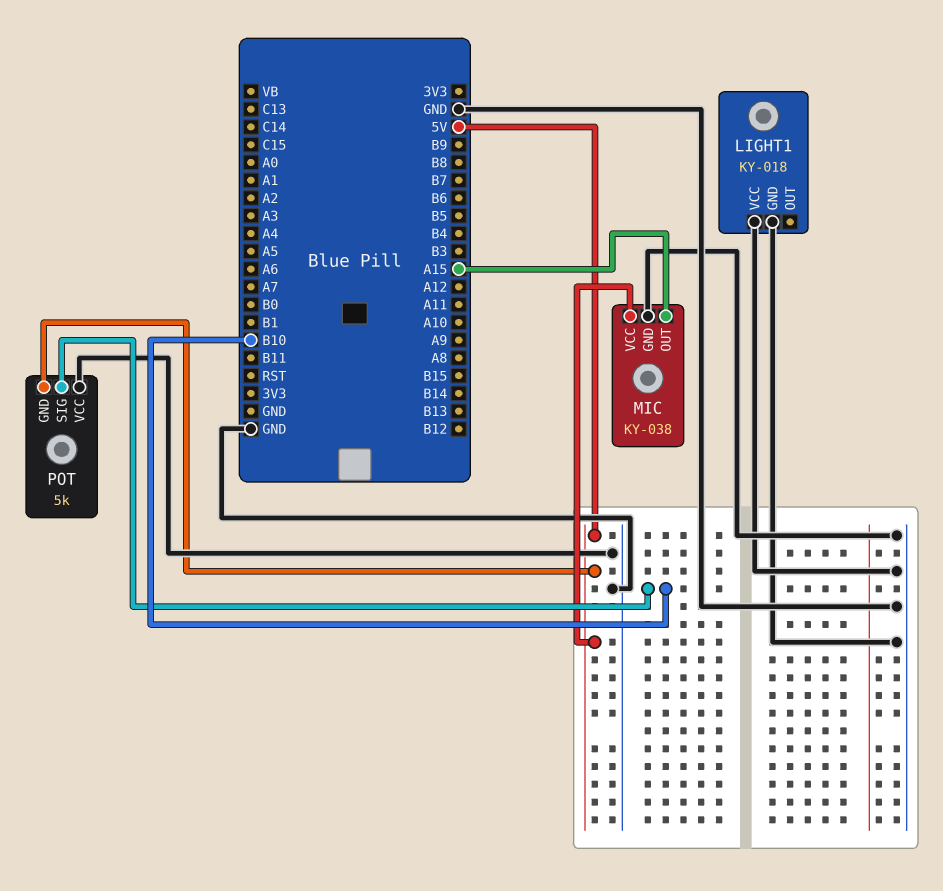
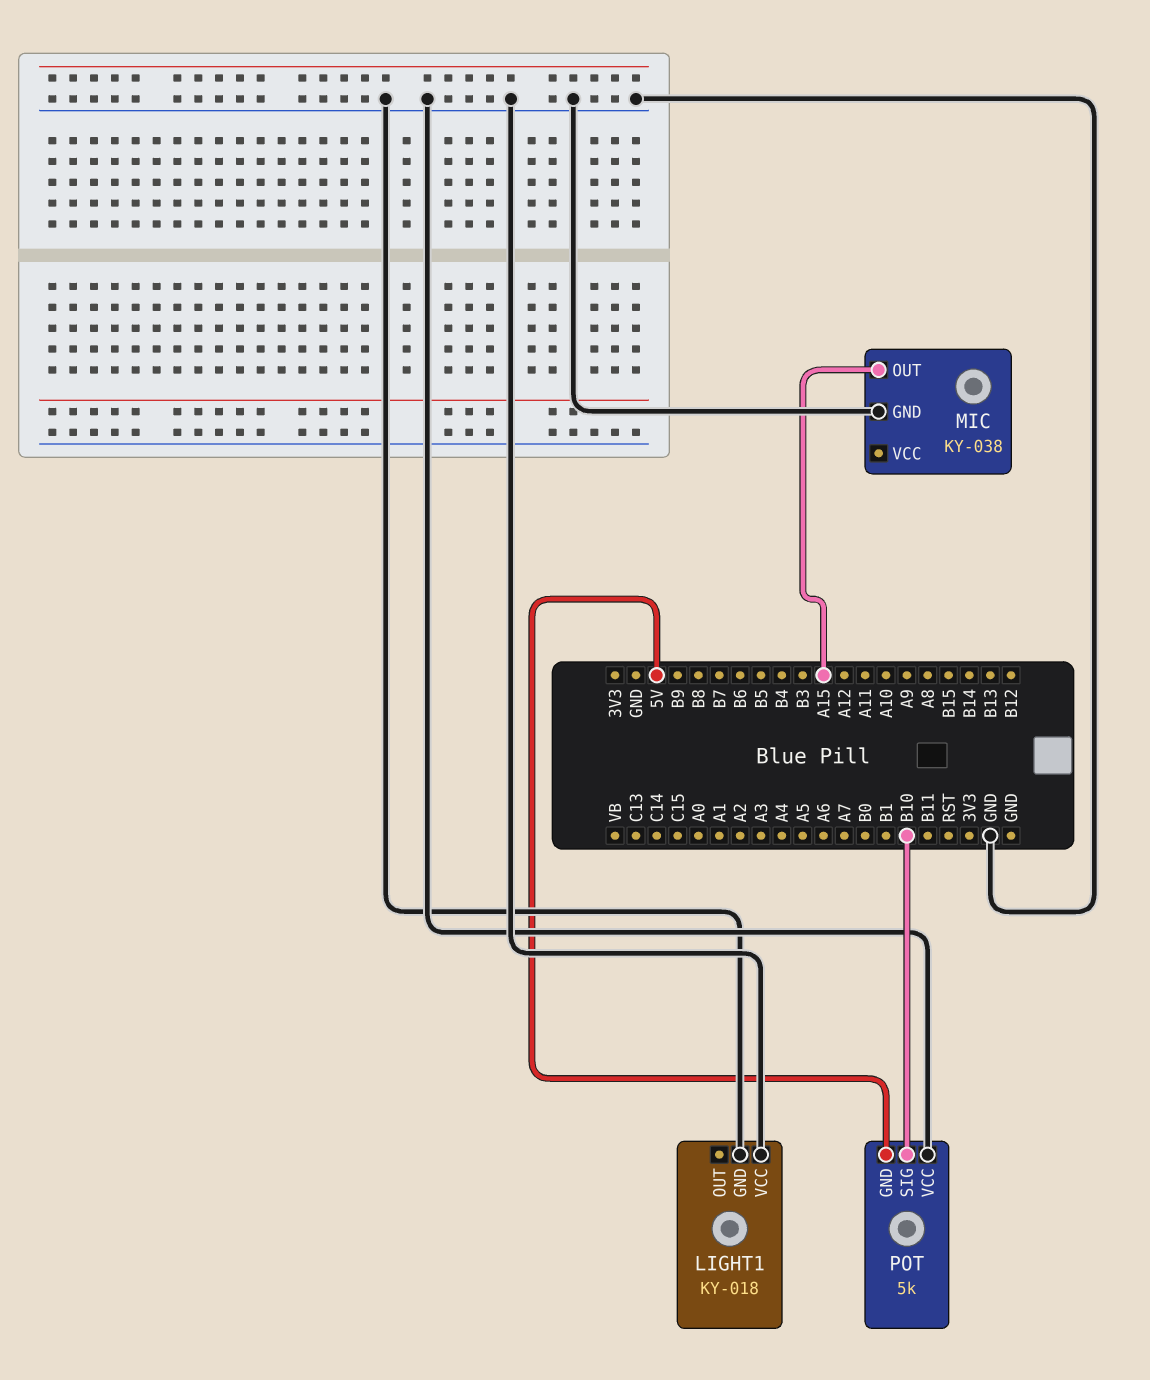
MIC pin VCC: 5V -> none

